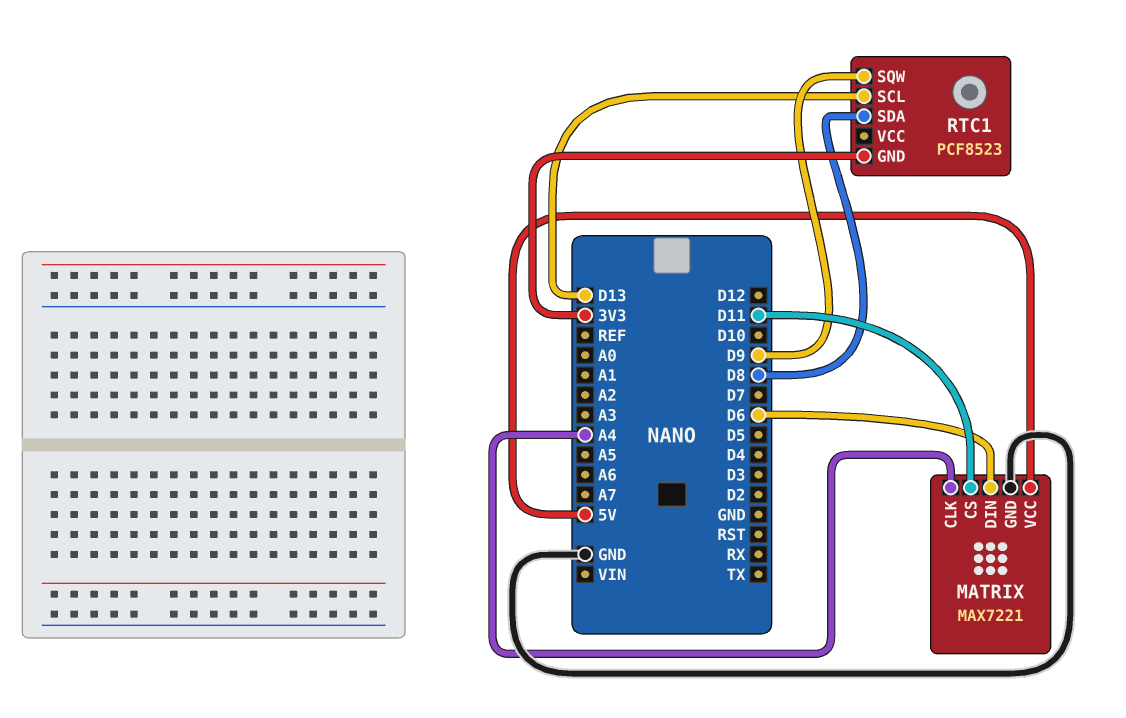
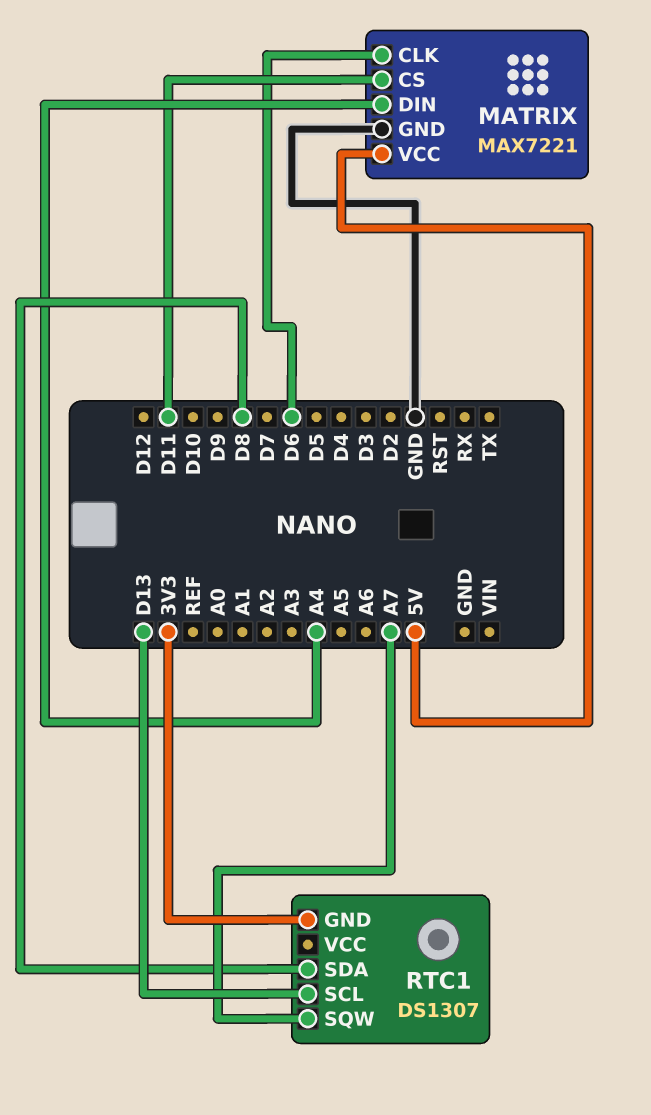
MATRIX pin CLK: A4 -> D6
MATRIX pin DIN: D6 -> A4
RTC1: PCF8523 -> DS1307
RTC1 pin SQW: D9 -> A7

